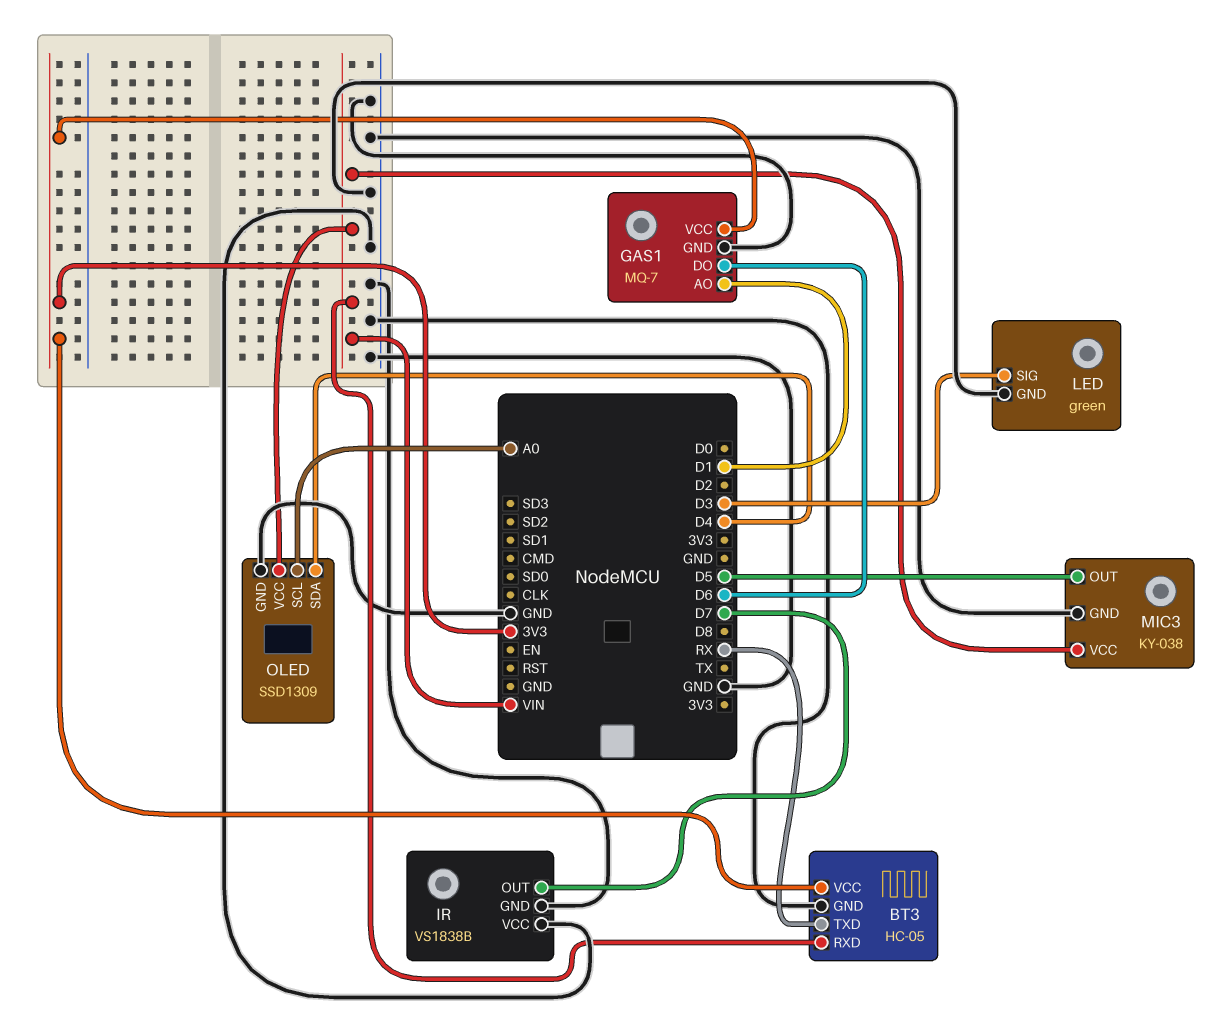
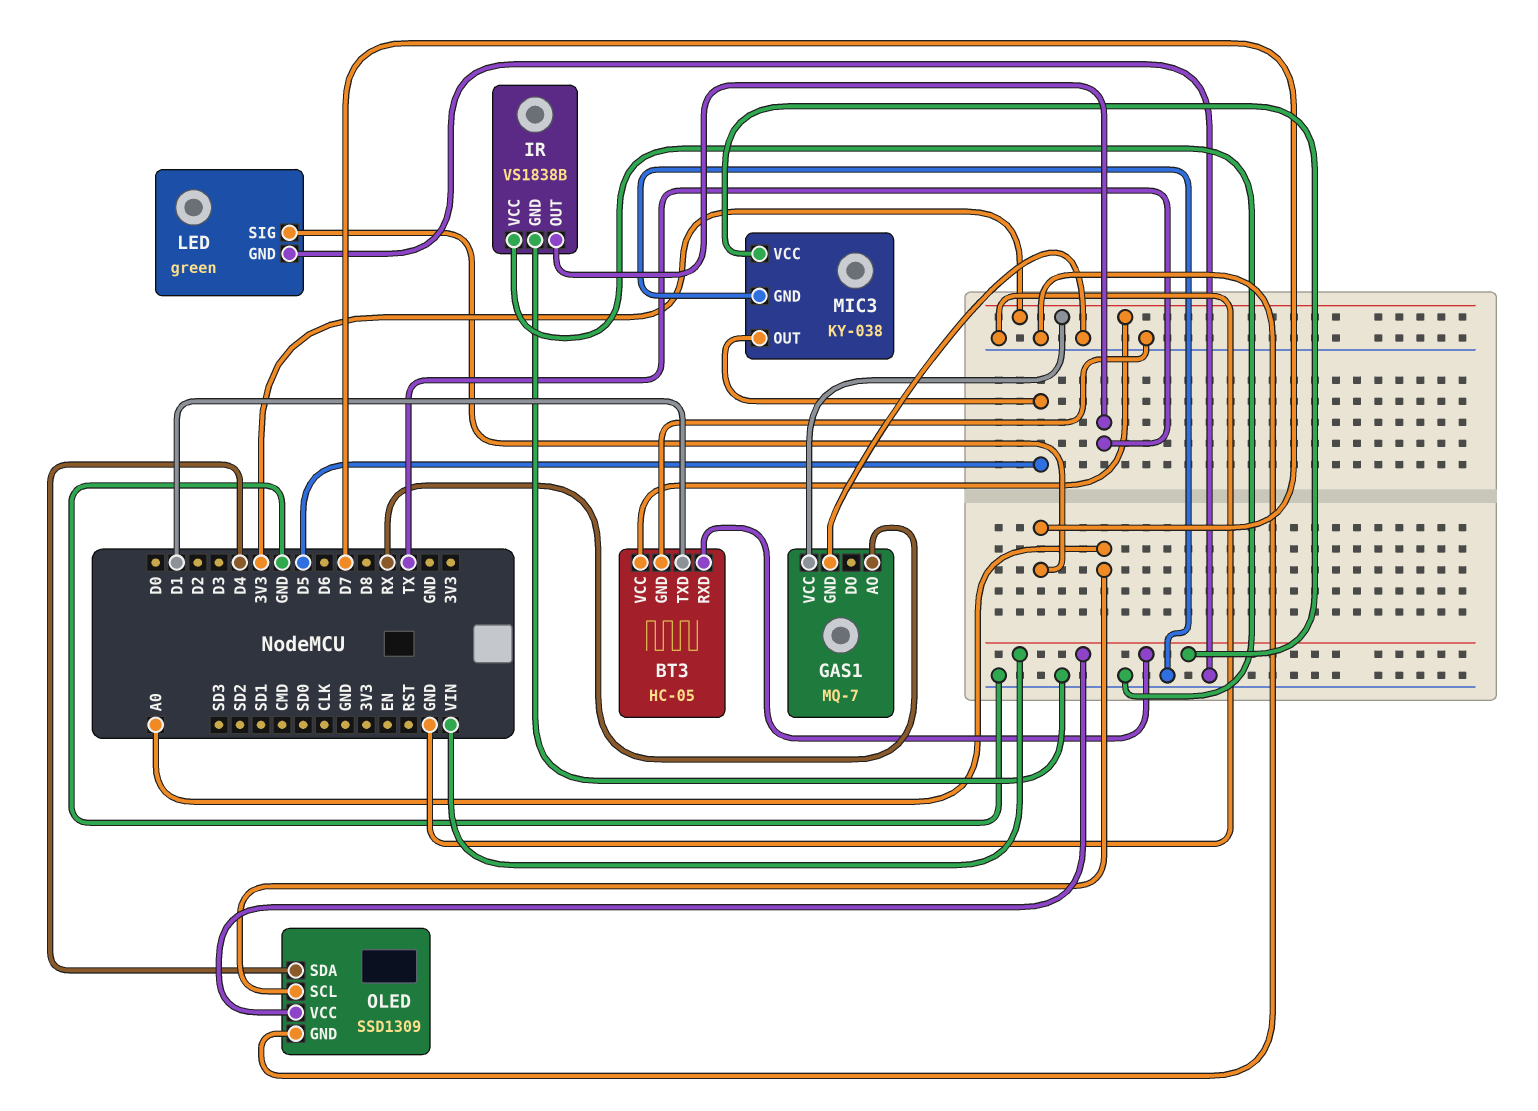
BT3 pin TXD: RX -> D1
GAS1 pin AO: D1 -> RX
GAS1 pin DO: D6 -> none
IR pin OUT: D7 -> TX
LED pin SIG: D3 -> D7

